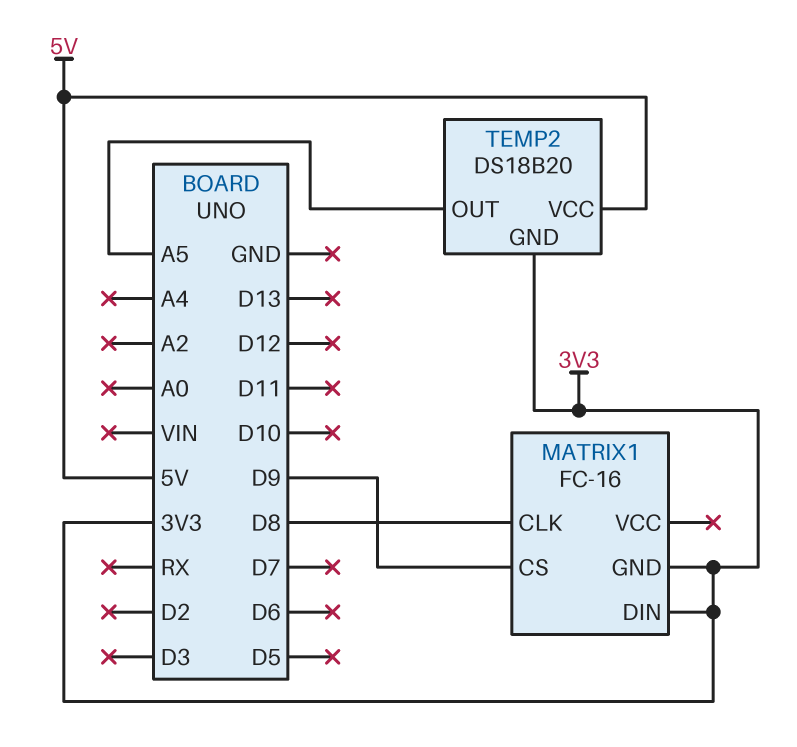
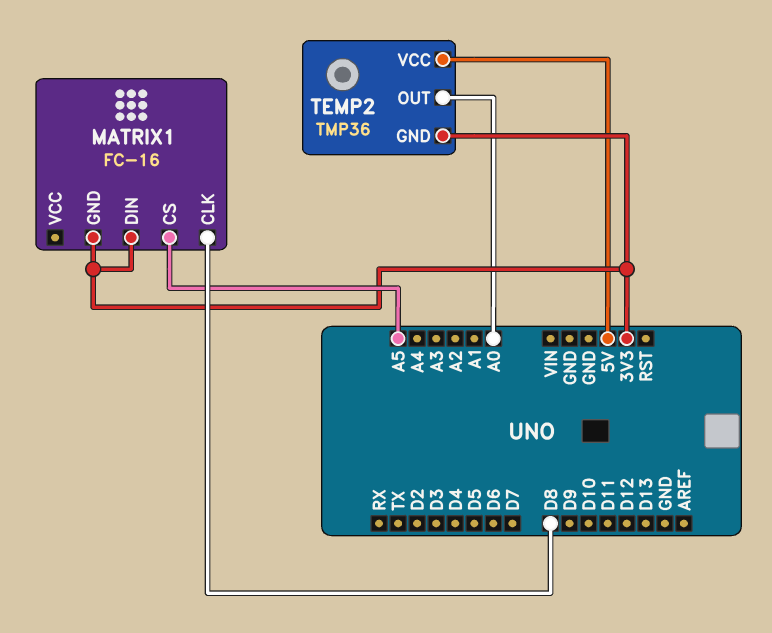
MATRIX1 pin CS: D9 -> A5
TEMP2: DS18B20 -> TMP36
TEMP2 pin OUT: A5 -> A0

